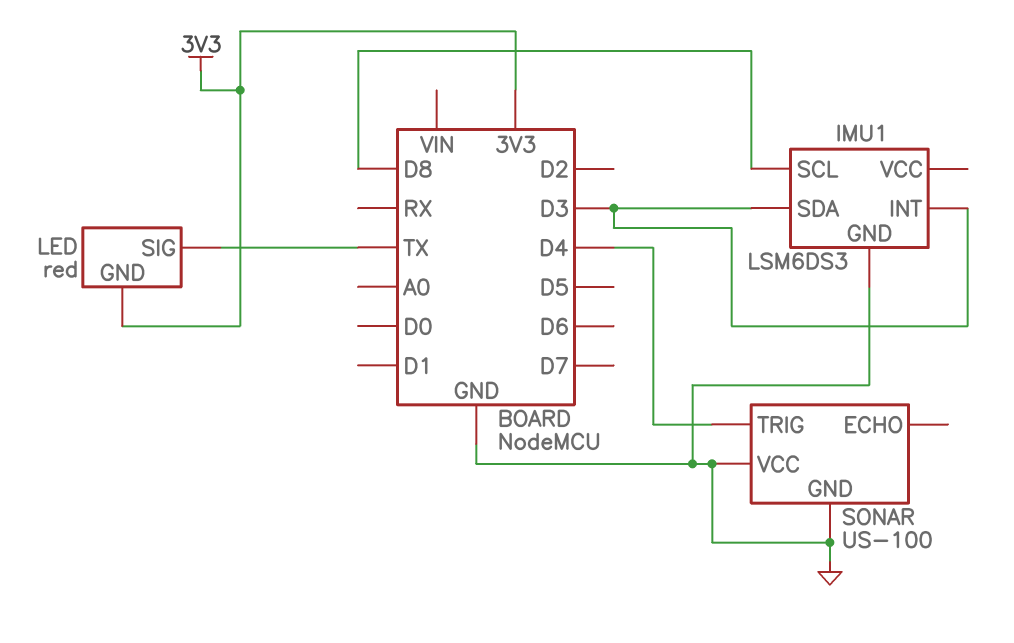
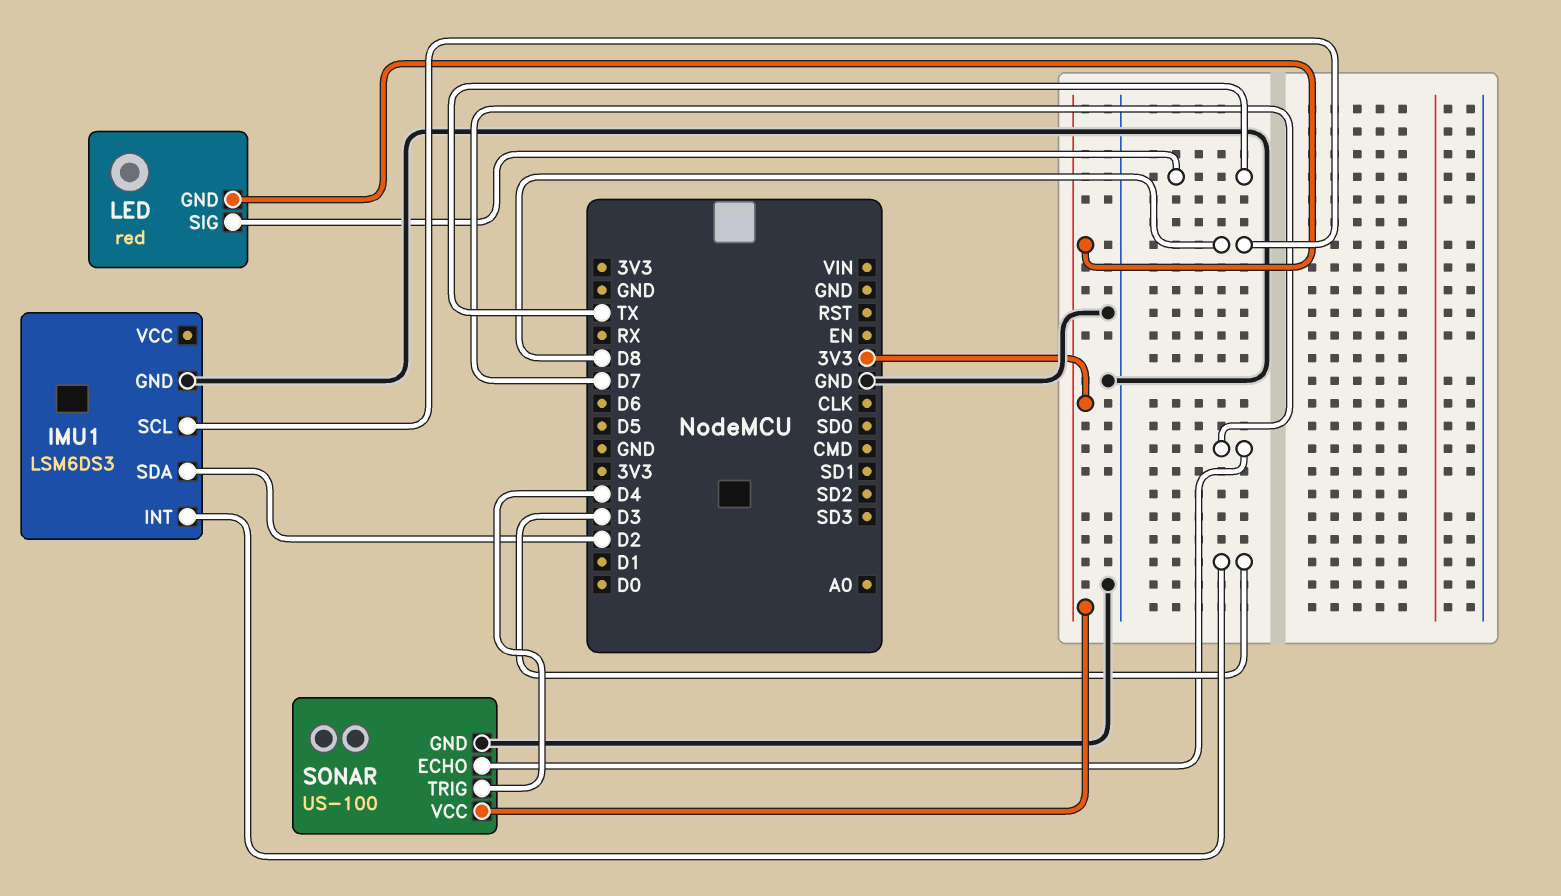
IMU1 pin SDA: D3 -> D2
SONAR pin ECHO: none -> D7
SONAR pin VCC: GND -> 3V3

